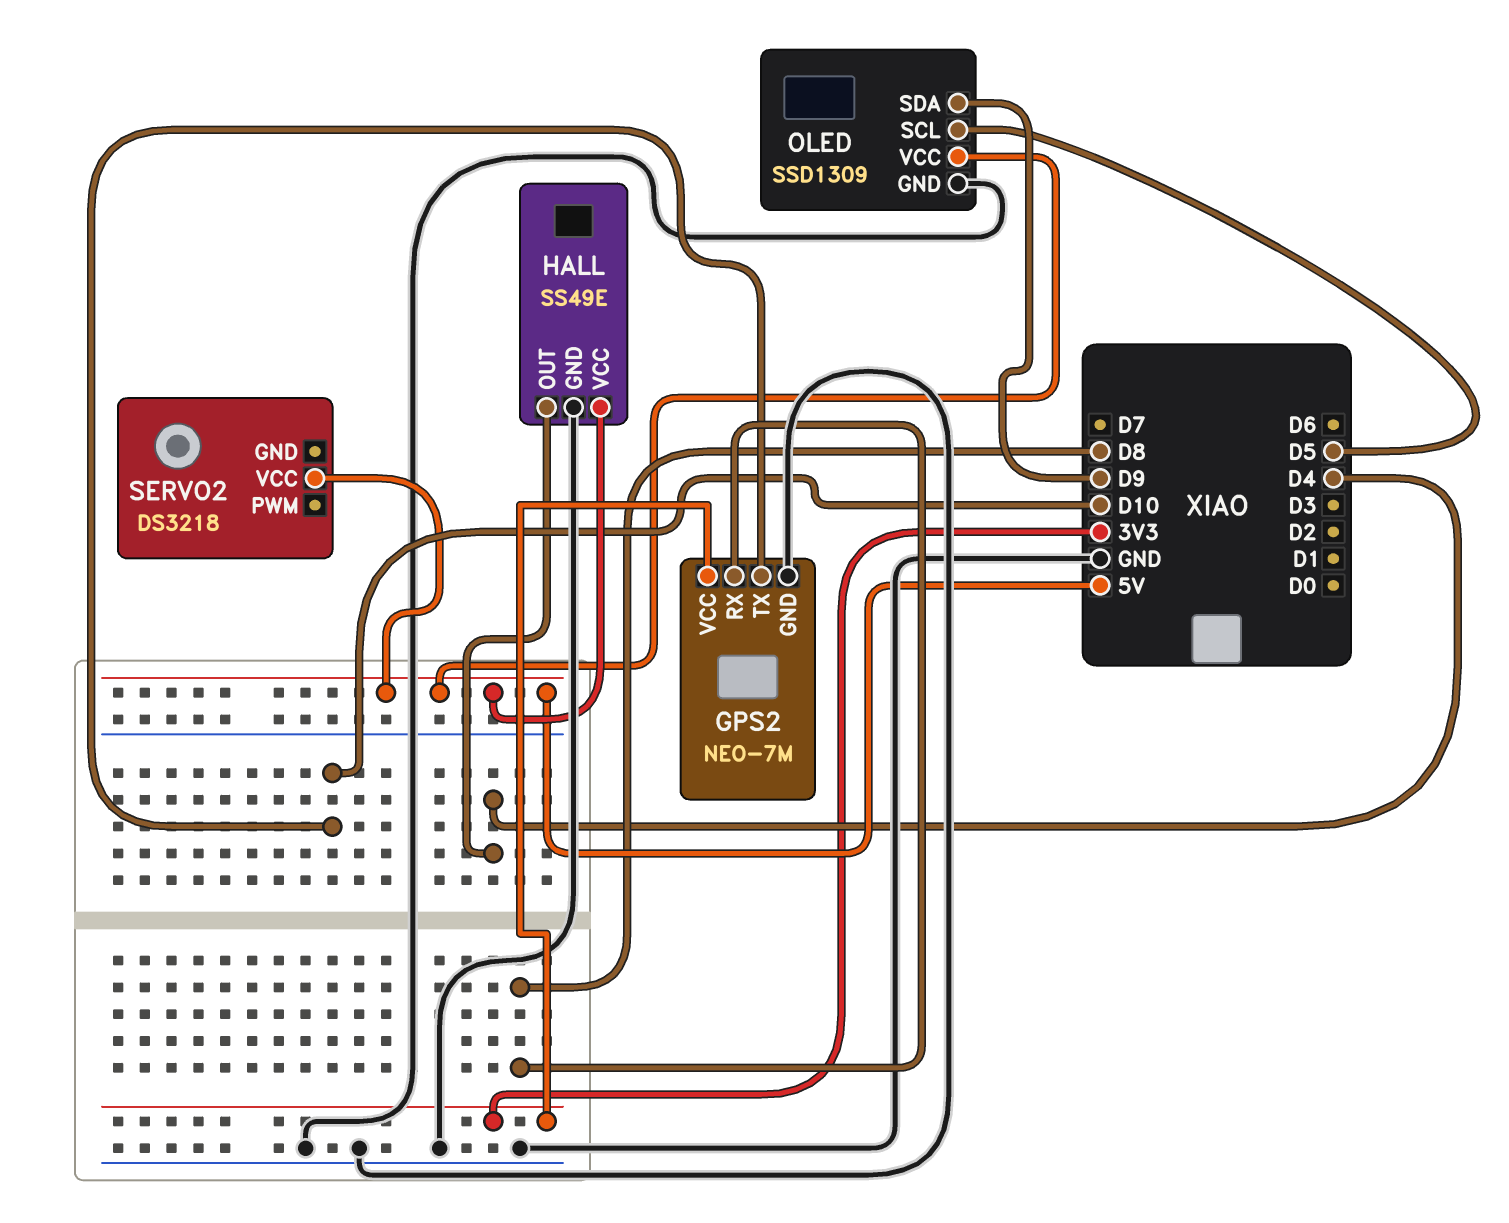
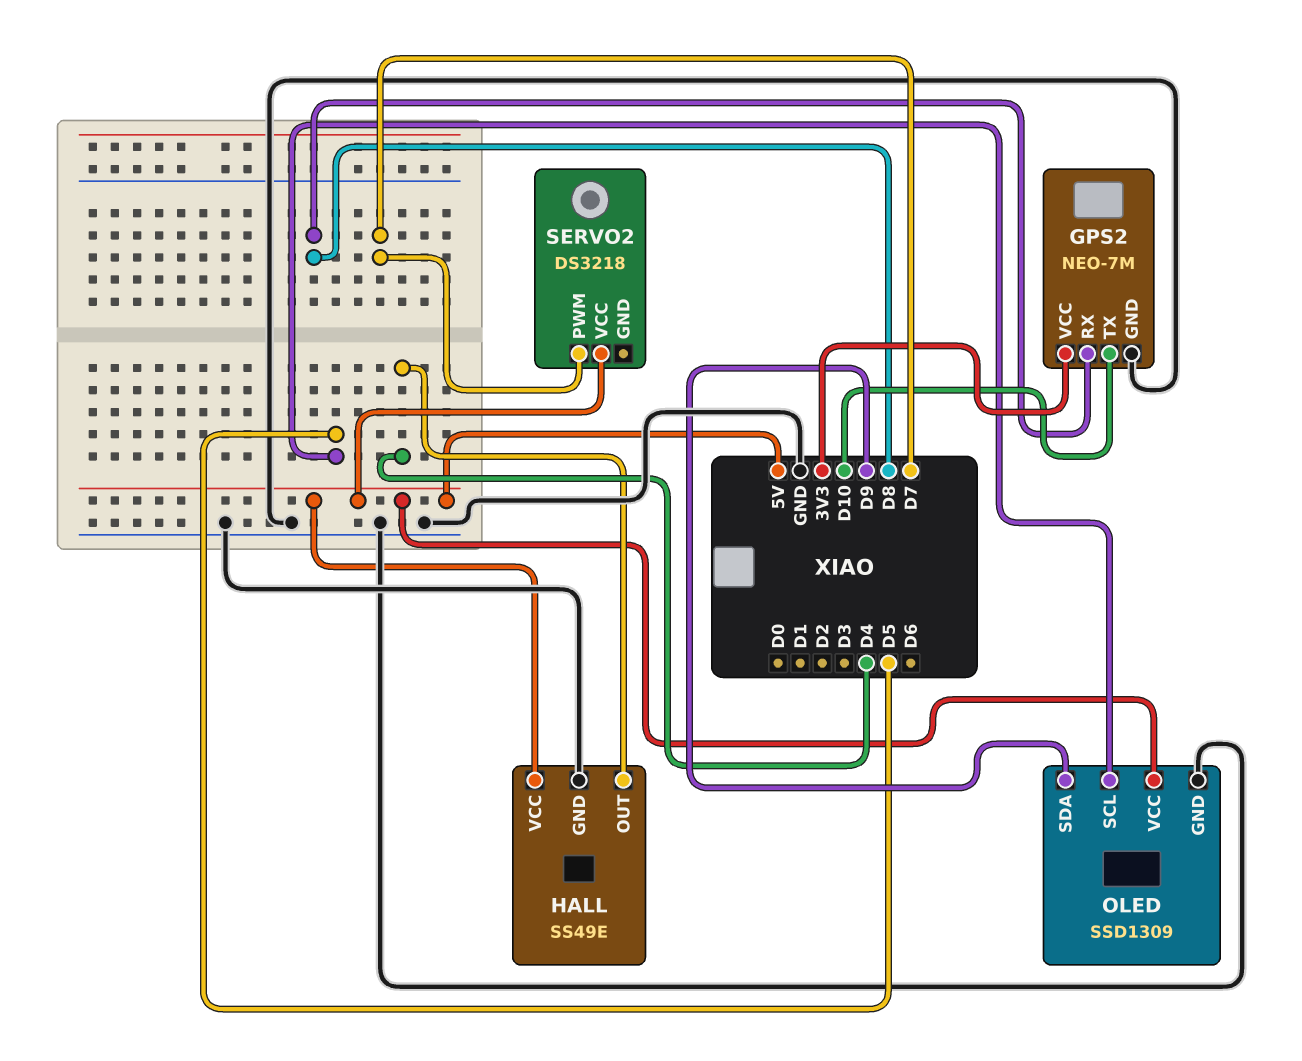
SERVO2 pin PWM: none -> D7

